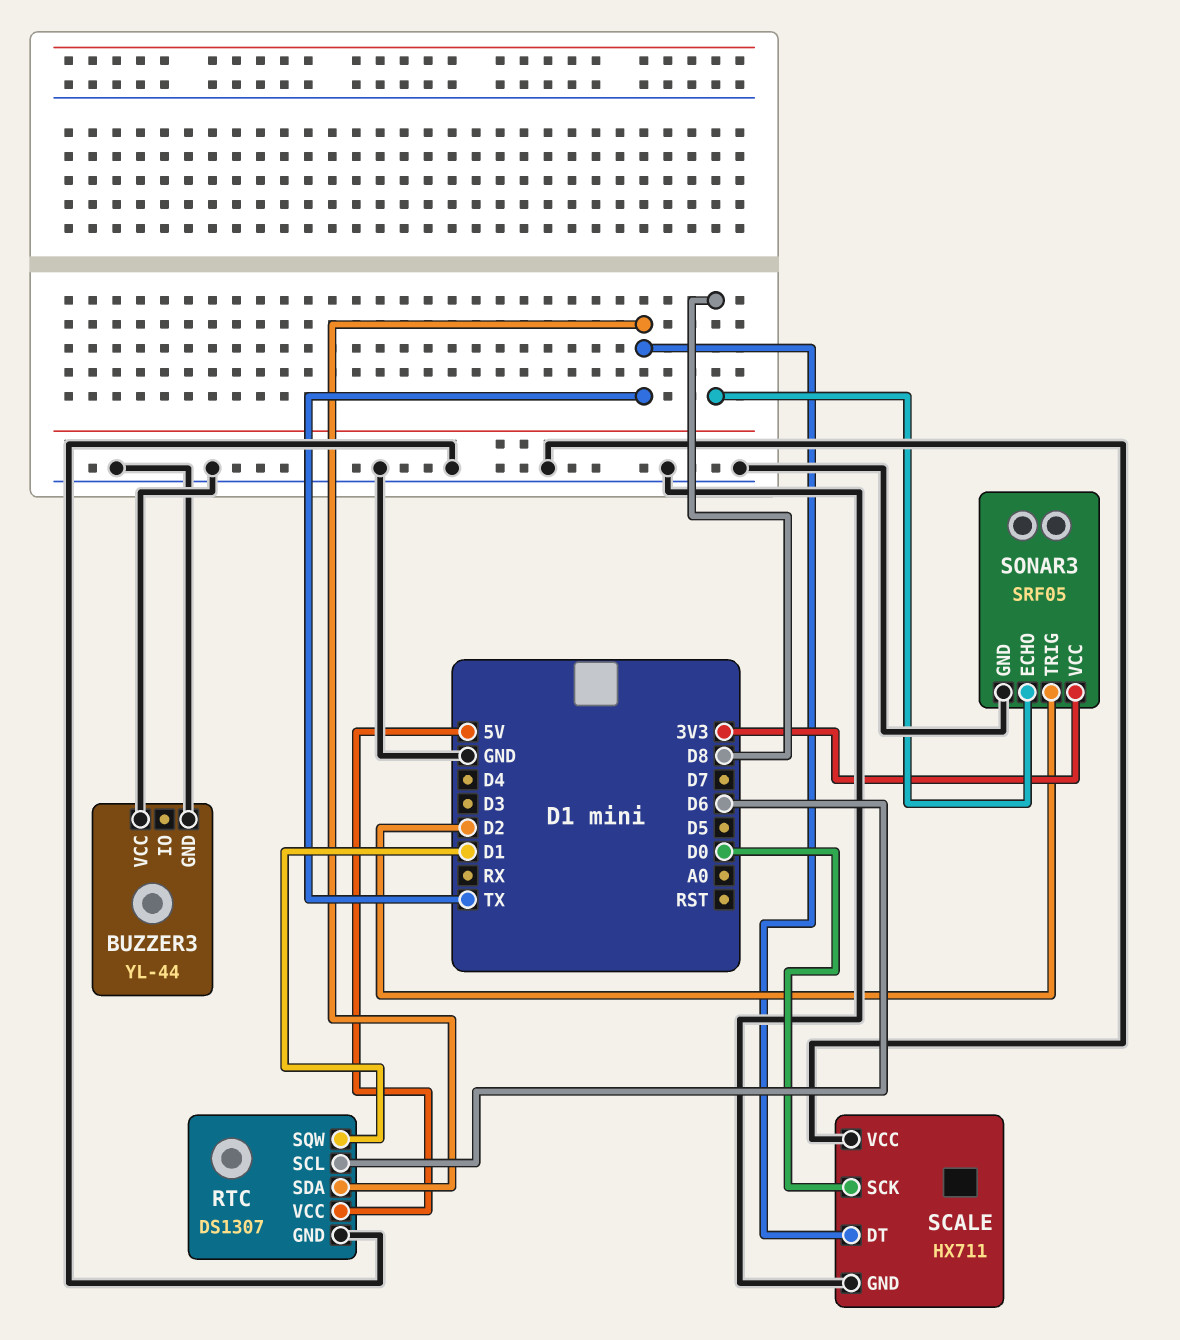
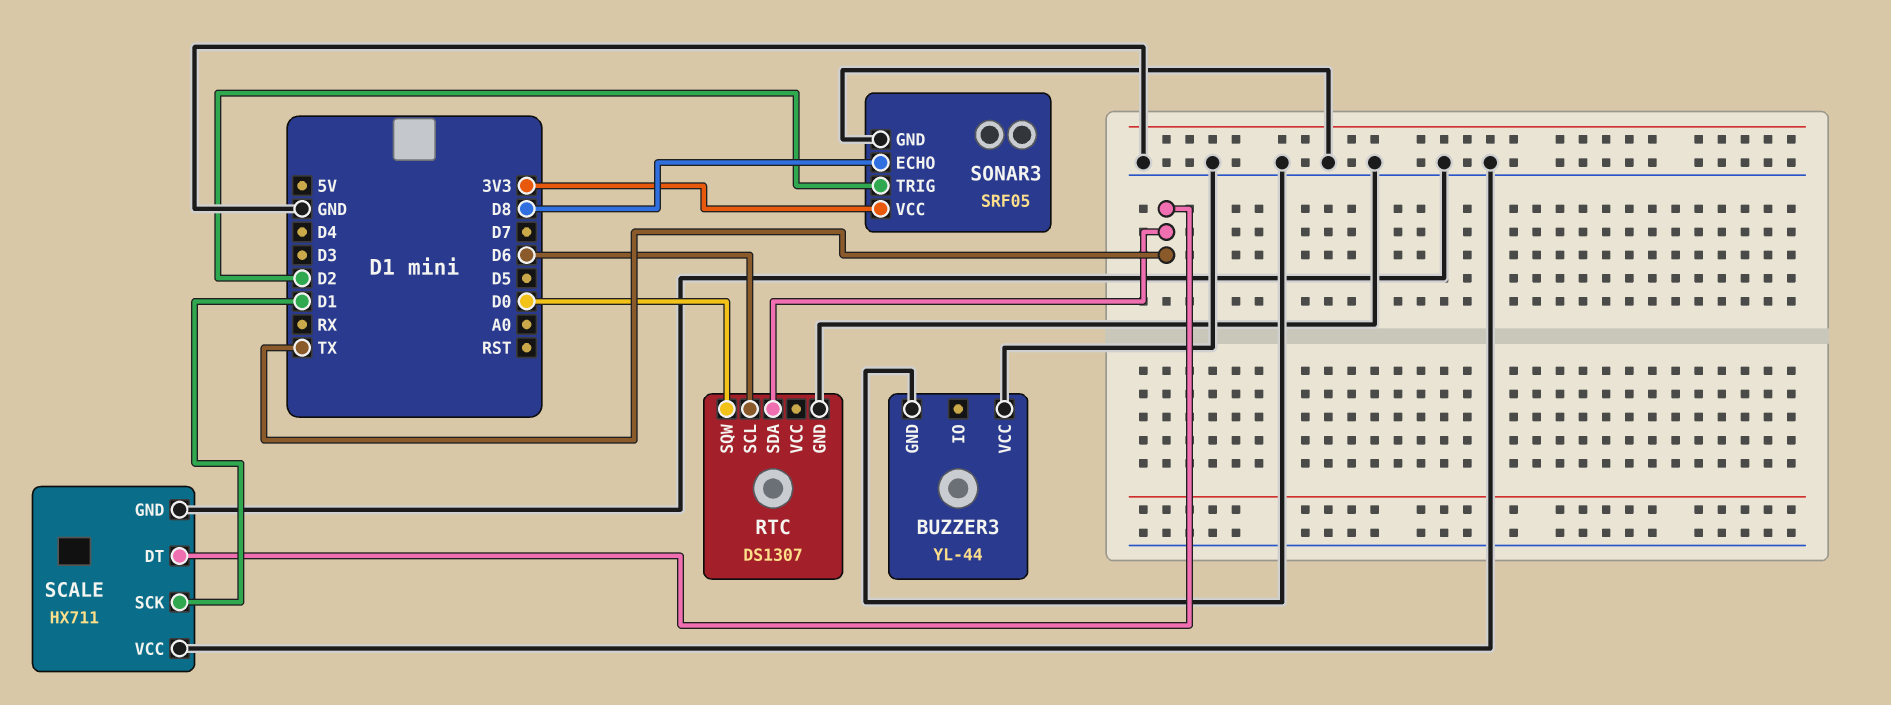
RTC pin SQW: D1 -> D0
RTC pin VCC: 5V -> none
SCALE pin SCK: D0 -> D1

